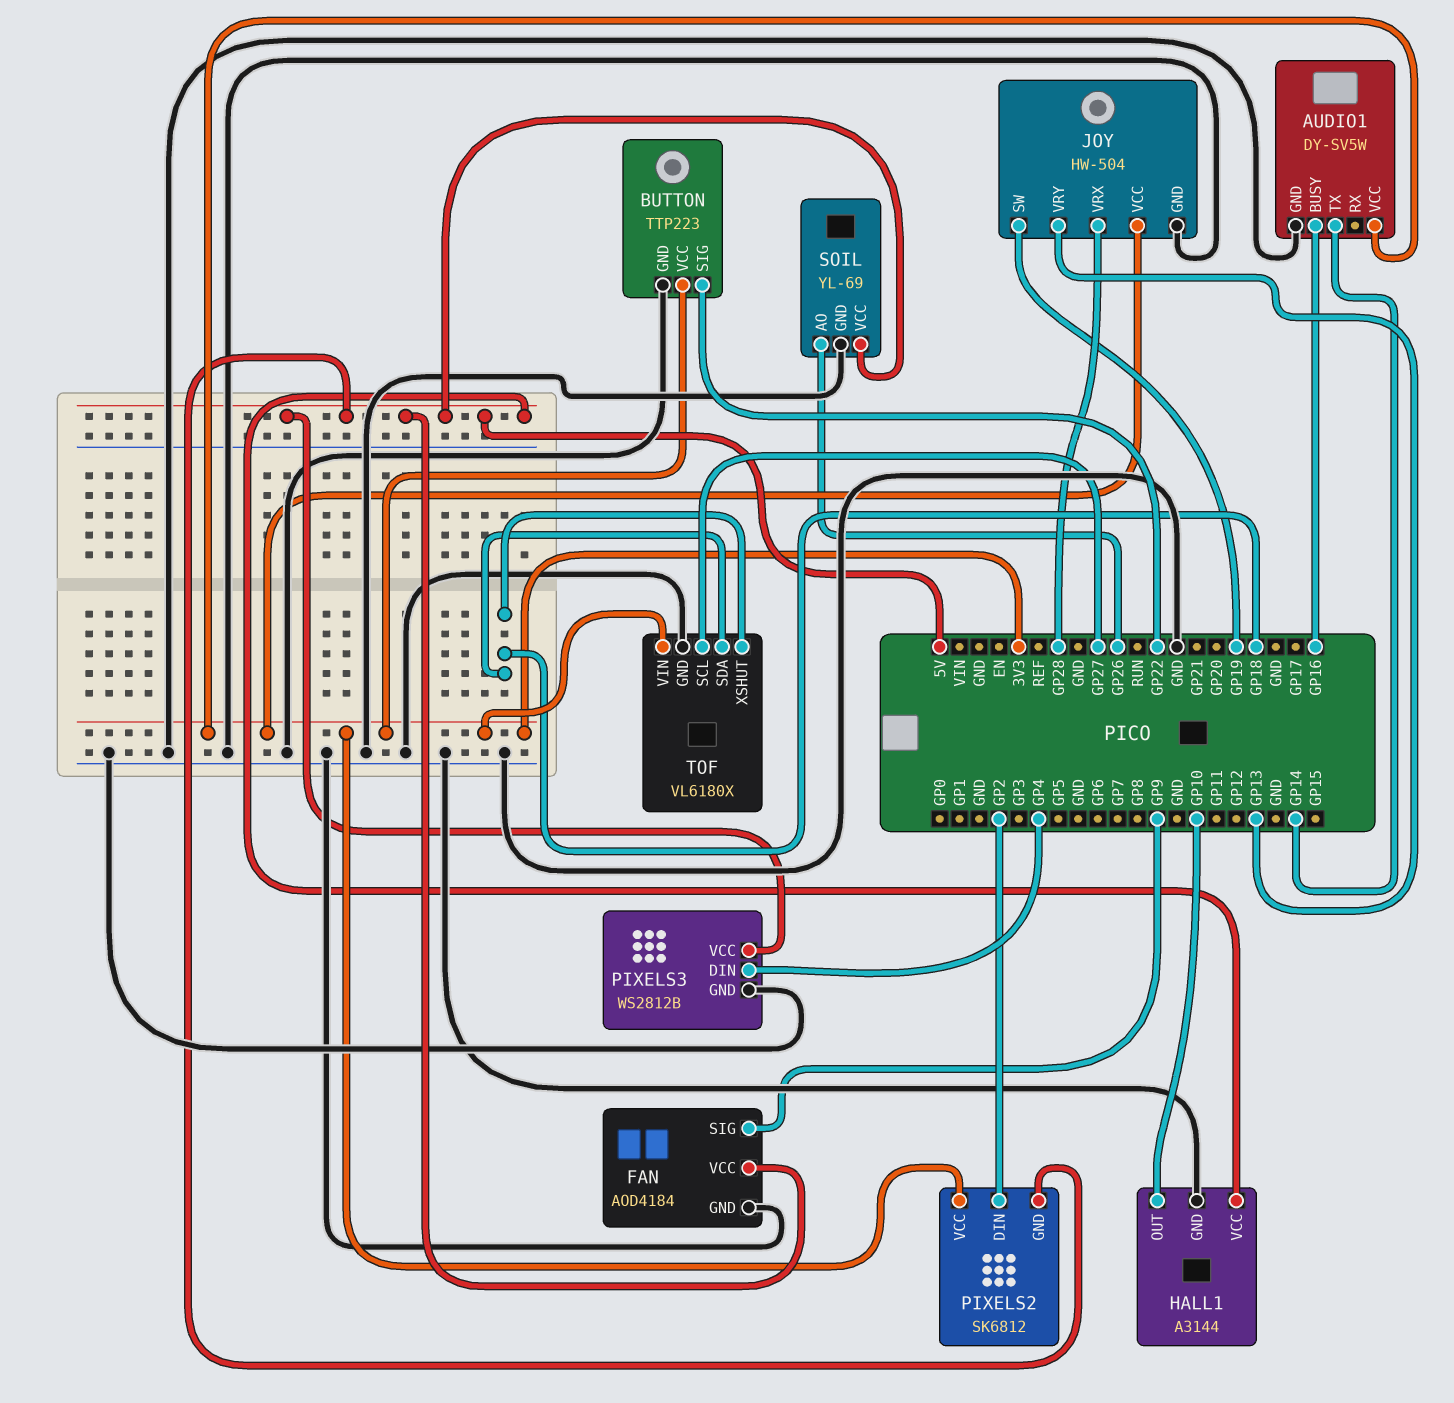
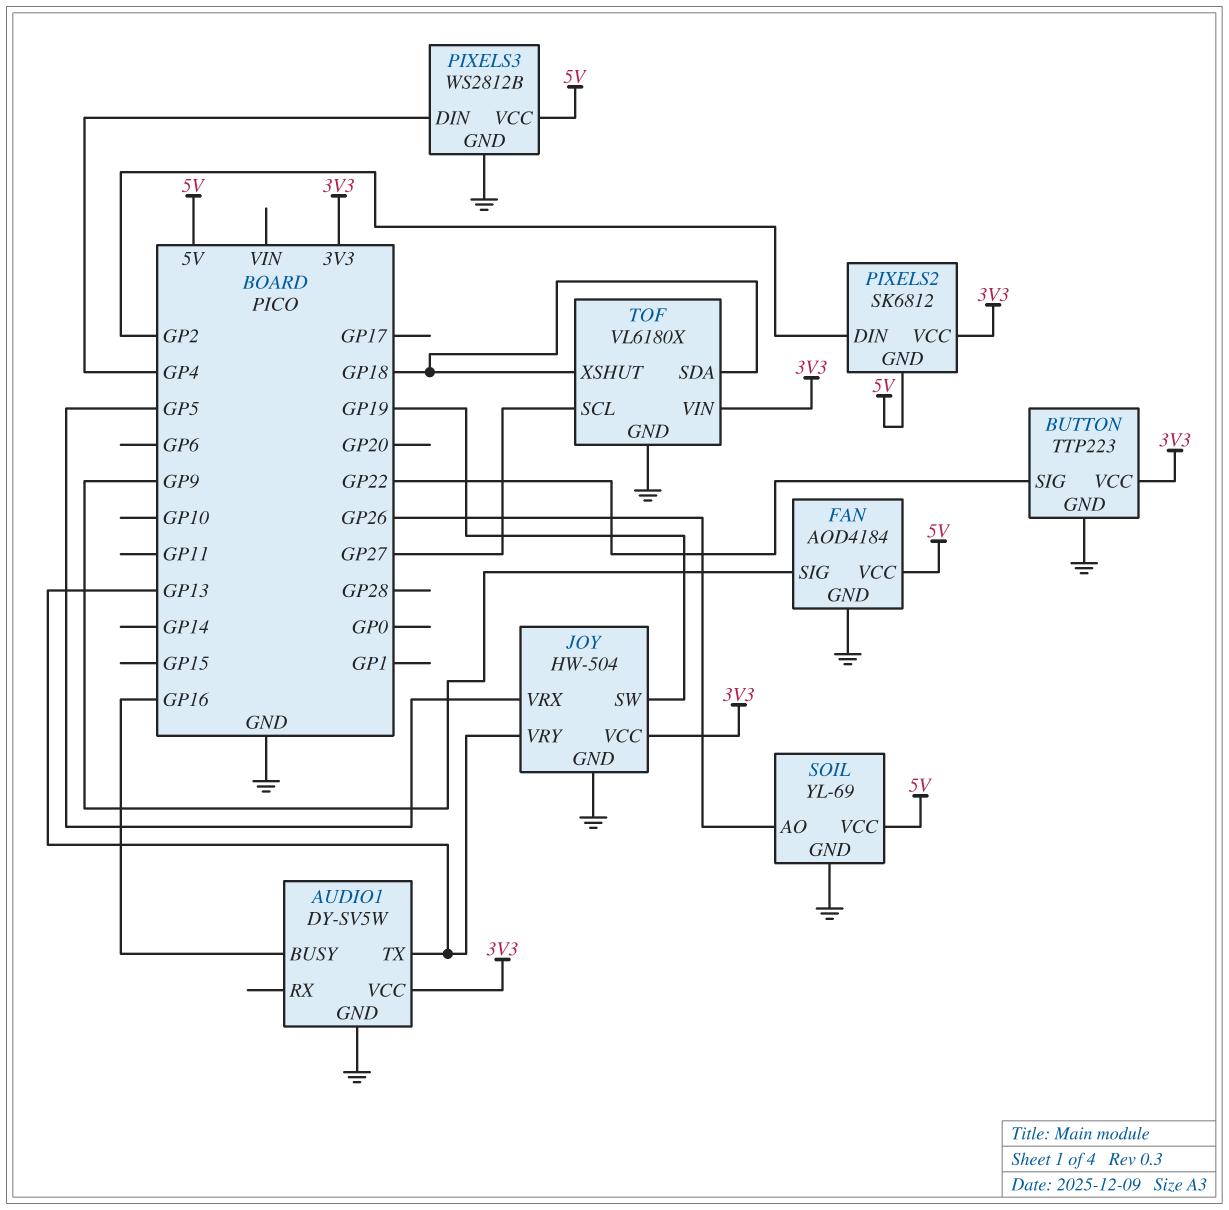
AUDIO1 pin TX: GP14 -> GP13
HALL1: A3144 -> none
HALL1 pin GND: GND -> none
HALL1 pin OUT: GP10 -> none
HALL1 pin VCC: 5V -> none
JOY pin VRX: GP28 -> GP5

